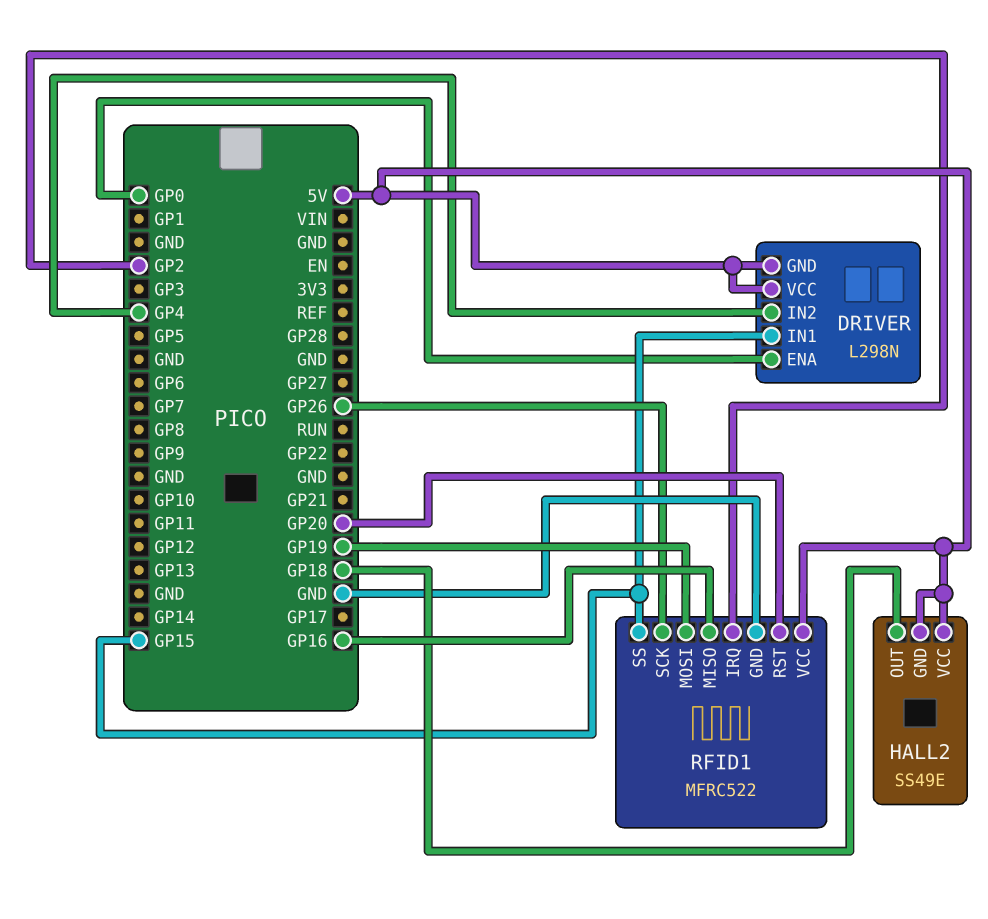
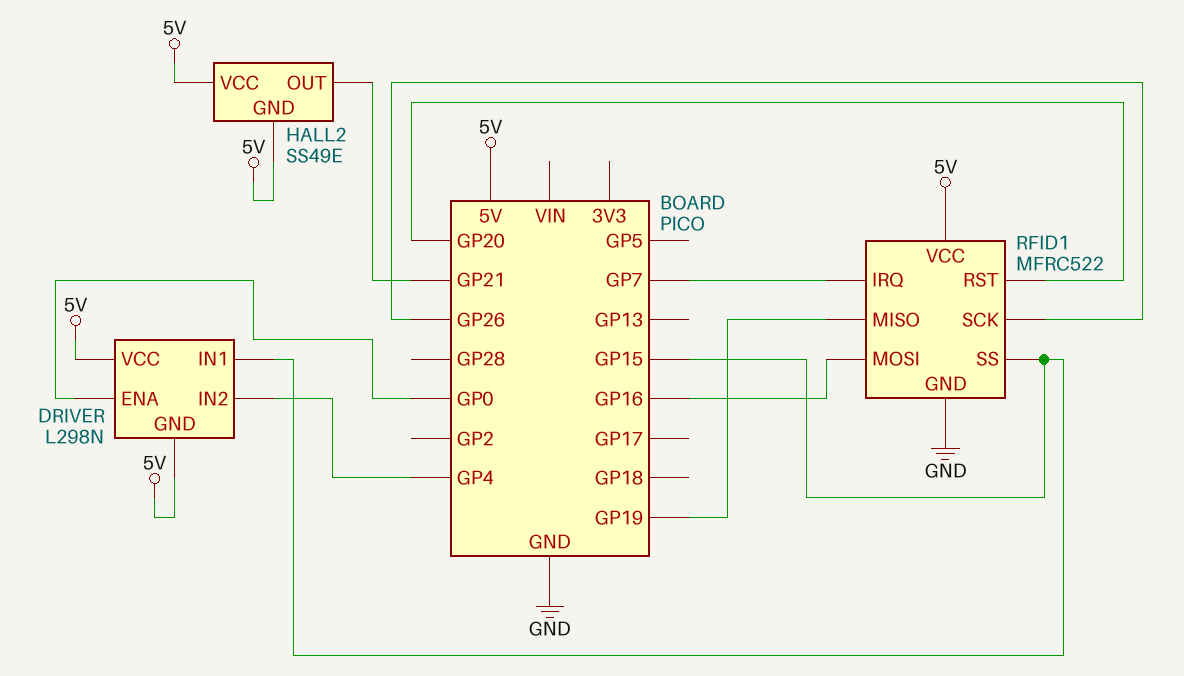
HALL2 pin OUT: GP18 -> GP21
RFID1 pin IRQ: GP2 -> GP7
RFID1 pin MISO: GP16 -> GP19
RFID1 pin MOSI: GP19 -> GP16

